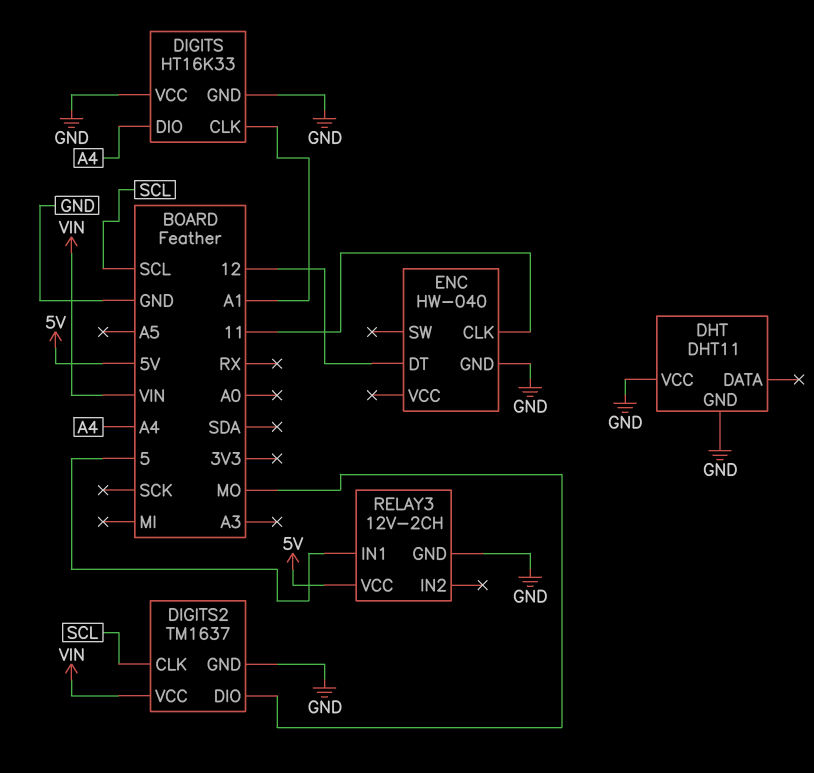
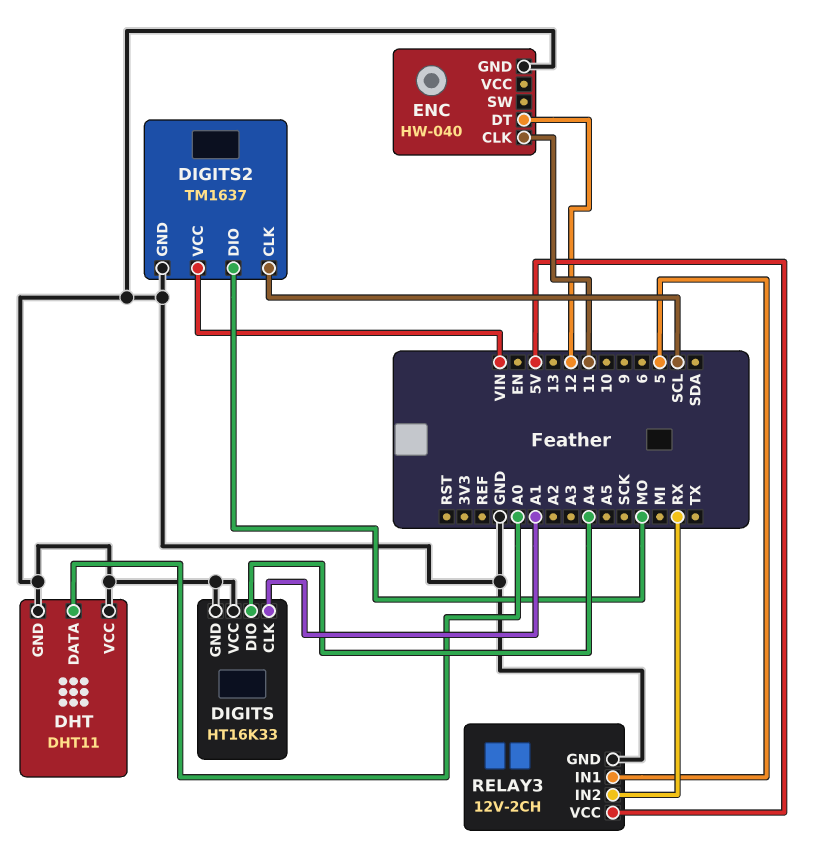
DHT pin DATA: none -> A0
RELAY3 pin IN2: none -> RX

